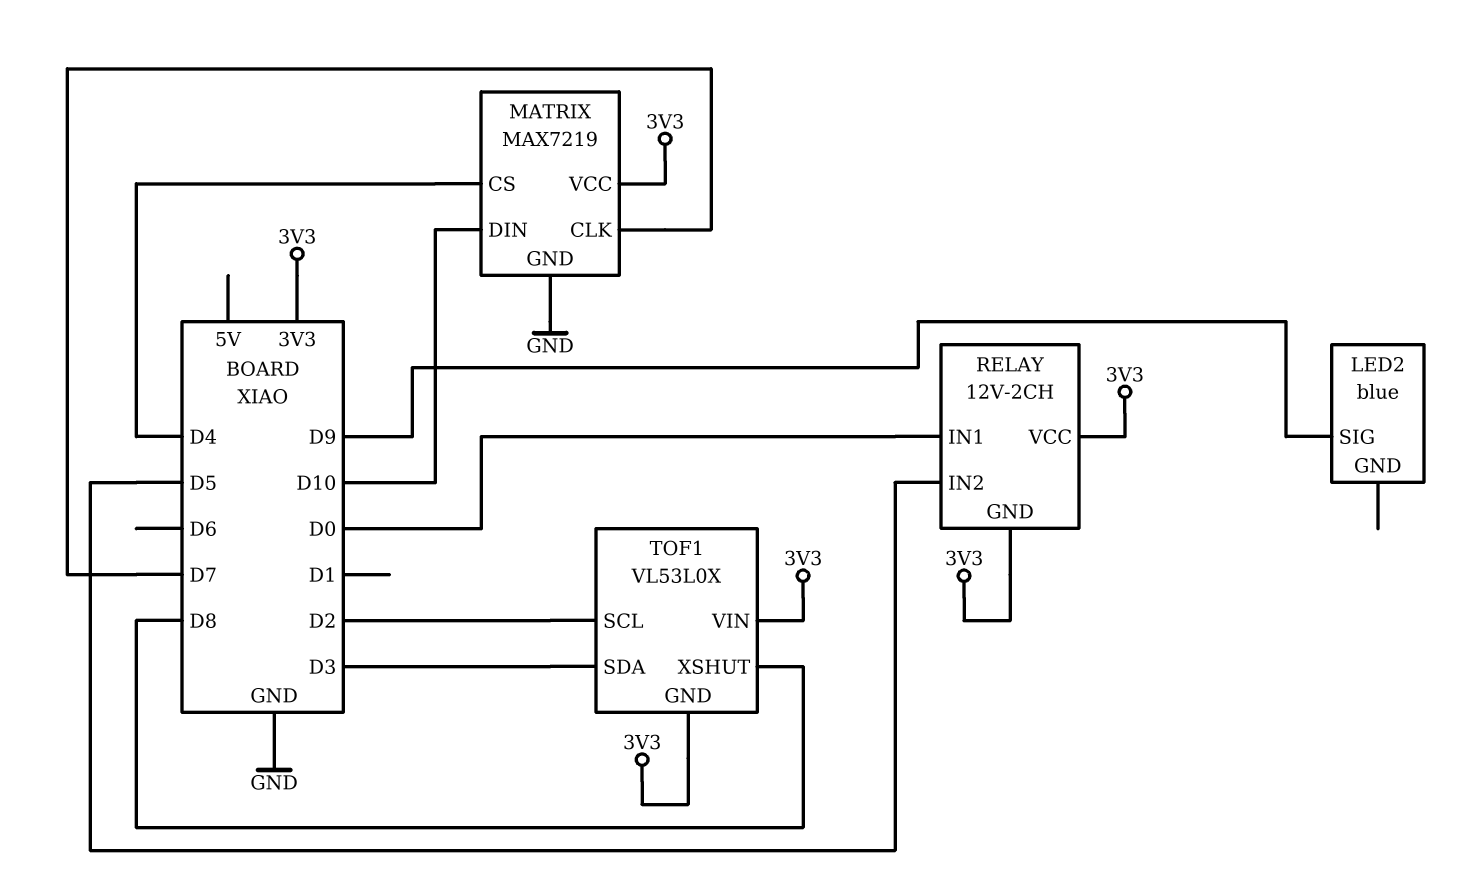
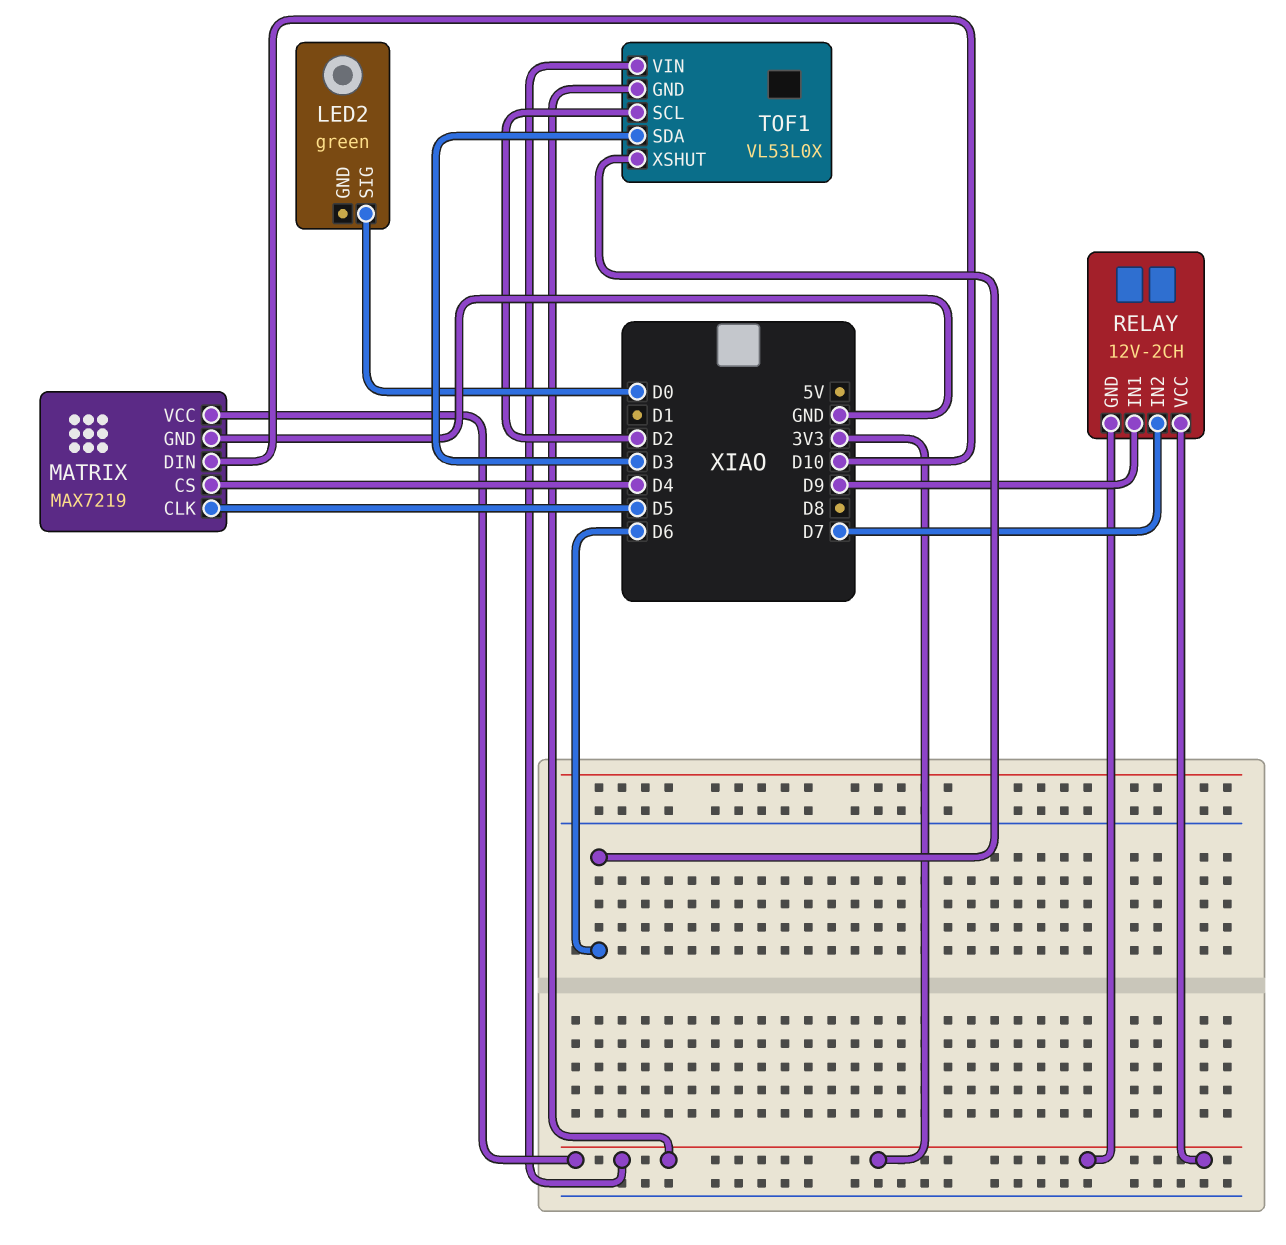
LED2: blue -> green
LED2 pin SIG: D9 -> D0
MATRIX pin CLK: D7 -> D5
RELAY pin IN1: D0 -> D9
RELAY pin IN2: D5 -> D7
TOF1 pin XSHUT: D8 -> D6

